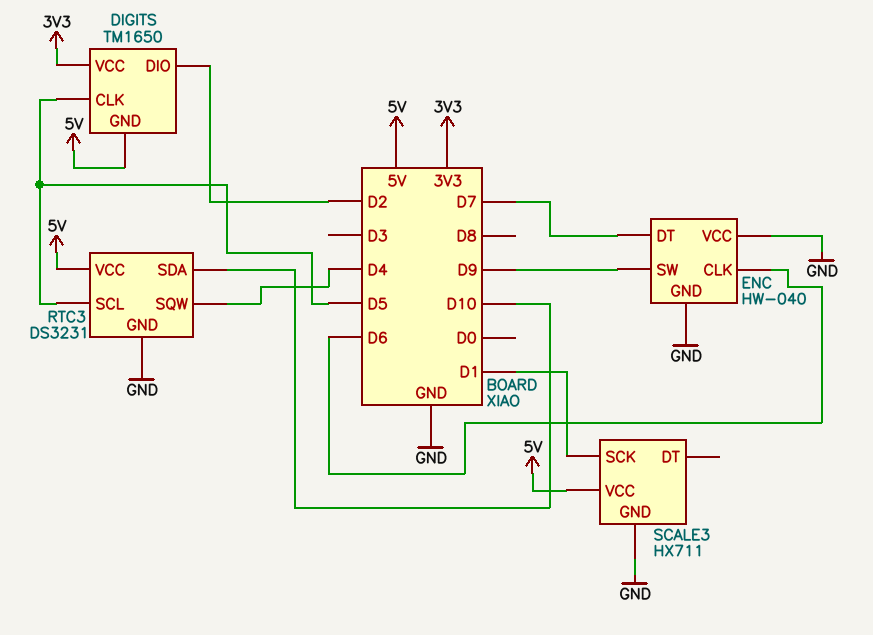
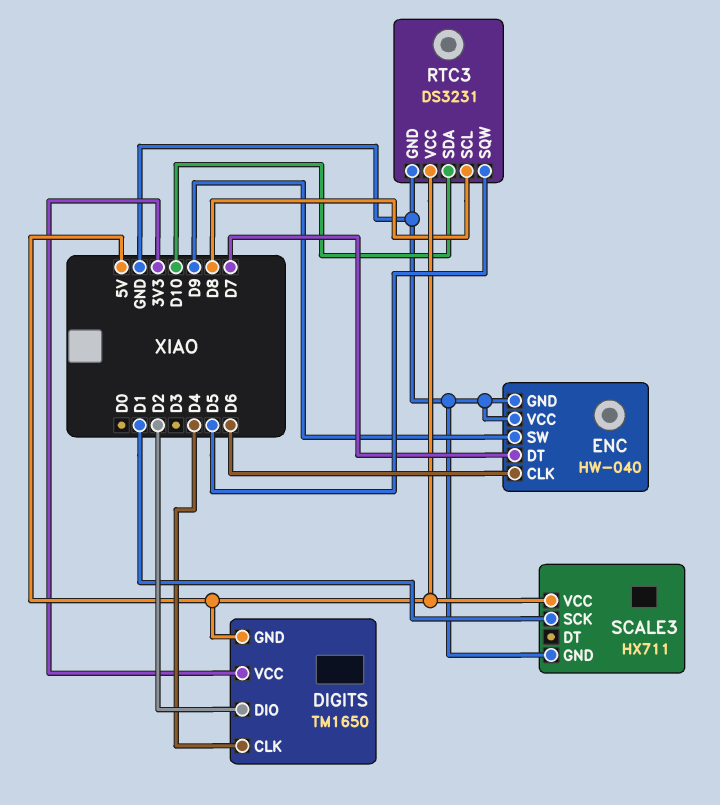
DIGITS pin CLK: D5 -> D4
RTC3 pin SCL: D5 -> D8
RTC3 pin SQW: D4 -> D5

